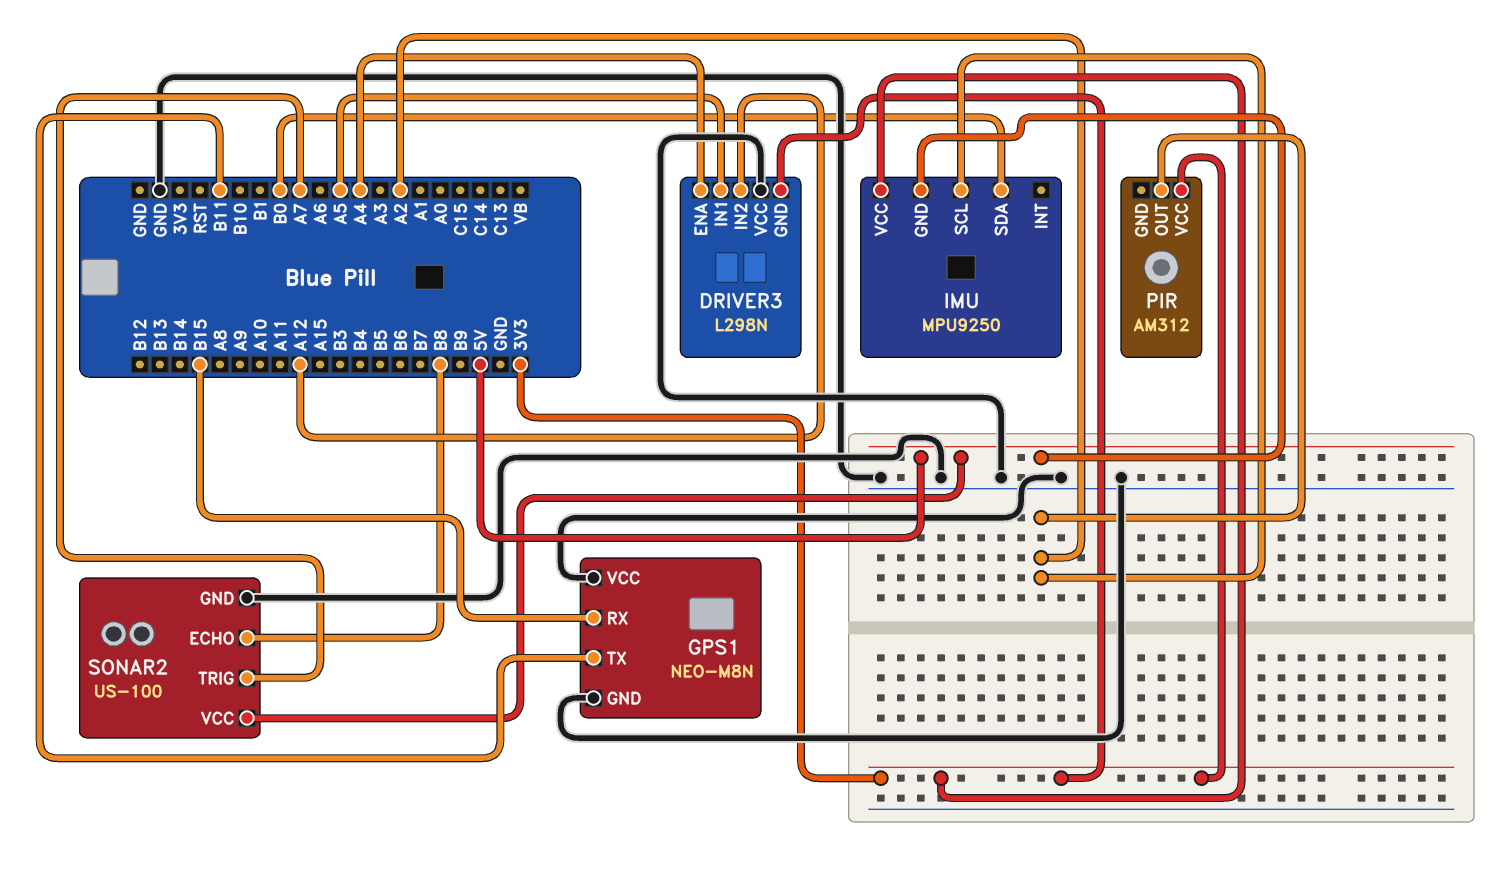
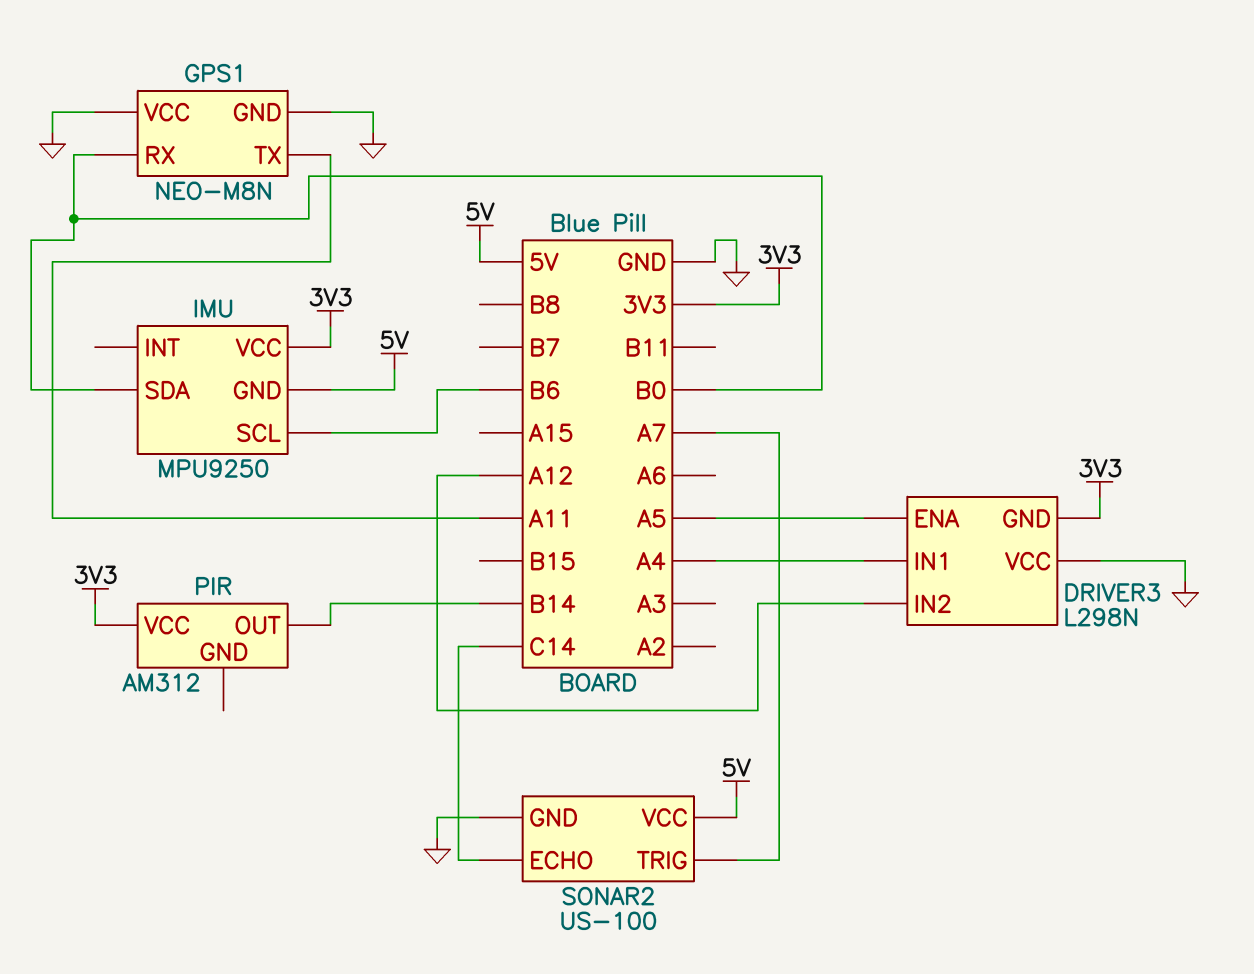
DRIVER3 pin ENA: A4 -> A5
DRIVER3 pin IN1: A5 -> A4
GPS1 pin RX: B15 -> B0
GPS1 pin TX: B11 -> A11
IMU pin SCL: A2 -> B6
PIR pin OUT: A2 -> B14
SONAR2 pin ECHO: B8 -> C14

